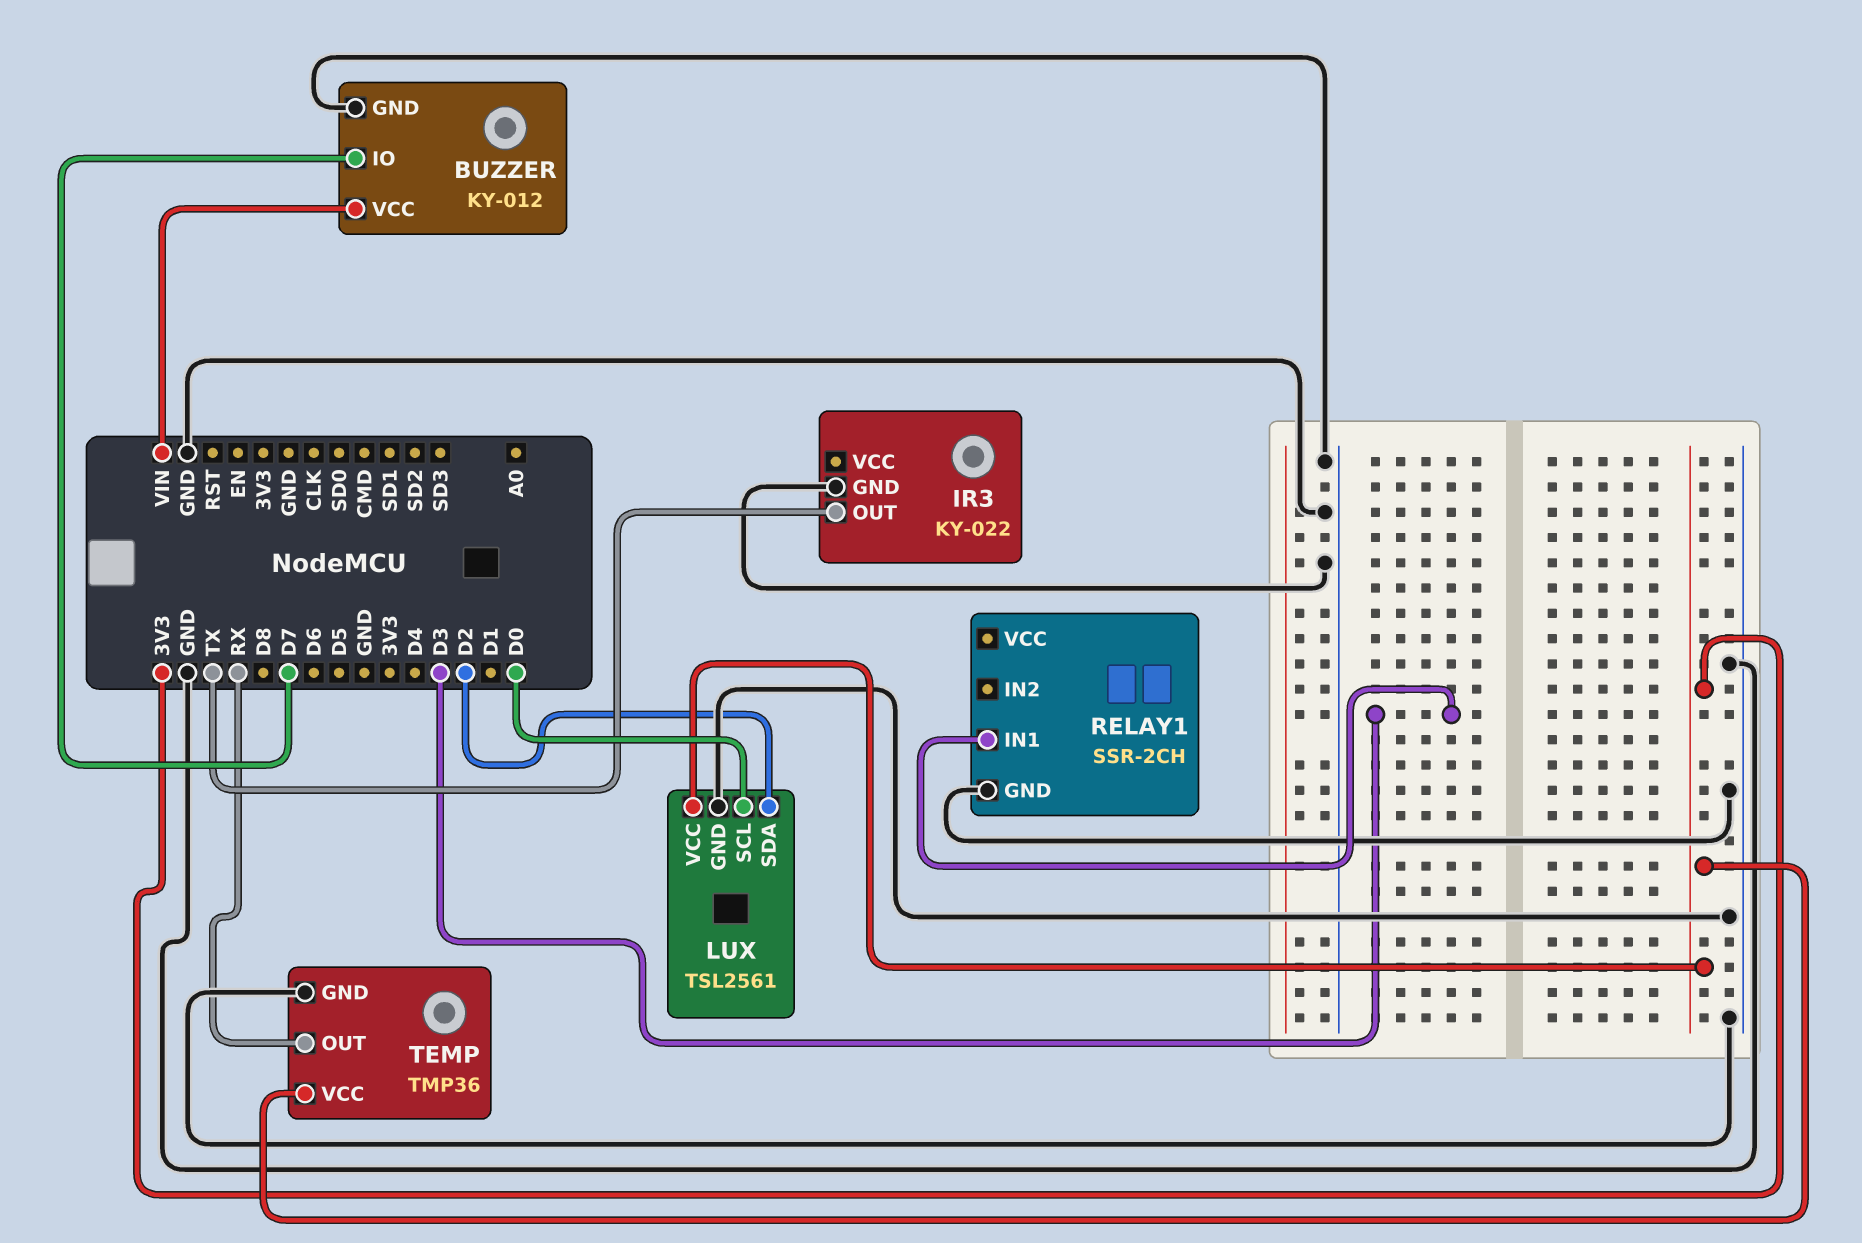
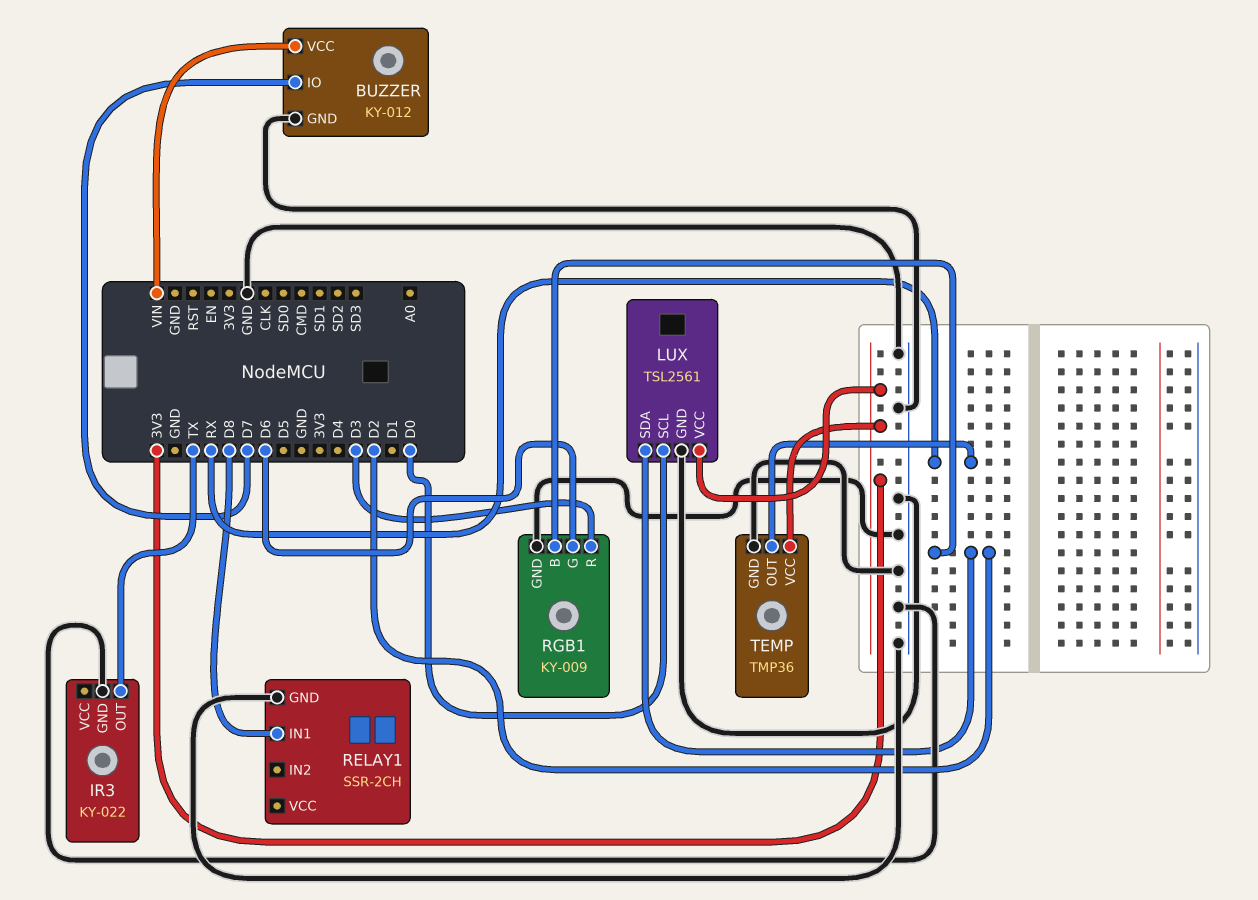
RELAY1 pin IN1: D3 -> D8
RGB1: none -> KY-009
RGB1 pin B: none -> D2
RGB1 pin G: none -> D6
RGB1 pin GND: none -> GND
RGB1 pin R: none -> D3

